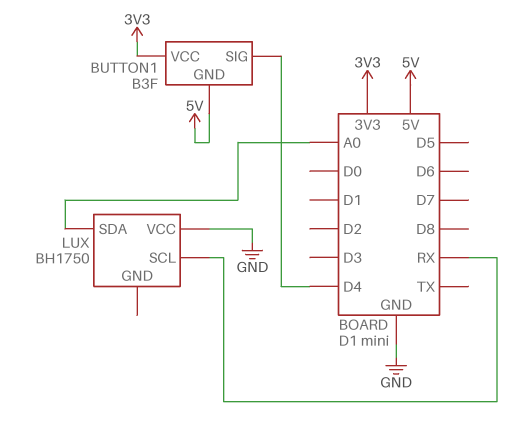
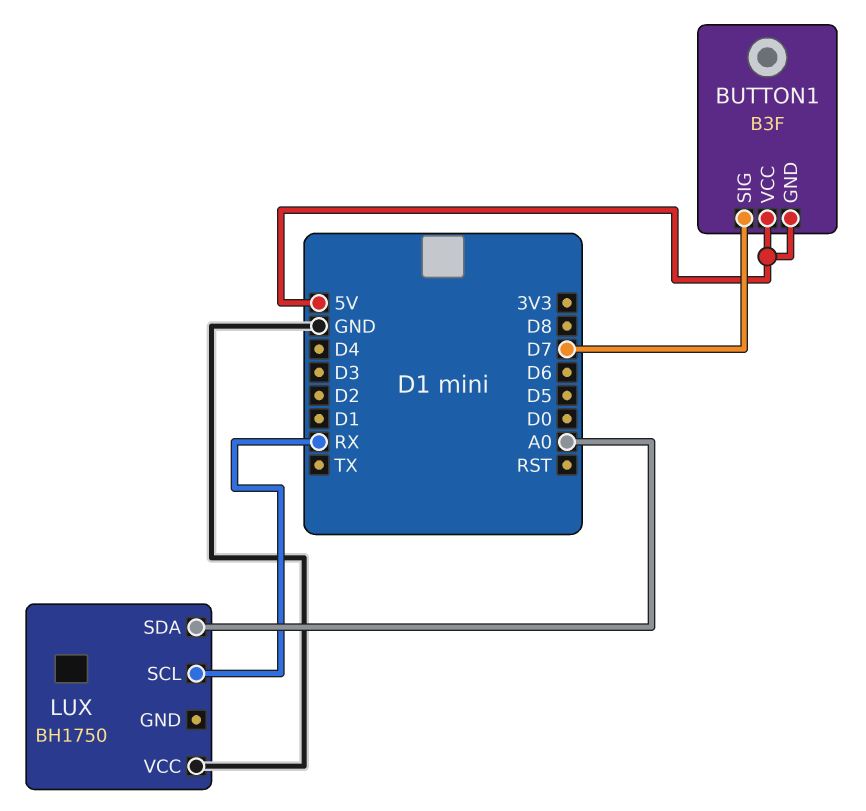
BUTTON1 pin SIG: D4 -> D7
BUTTON1 pin VCC: 3V3 -> 5V

